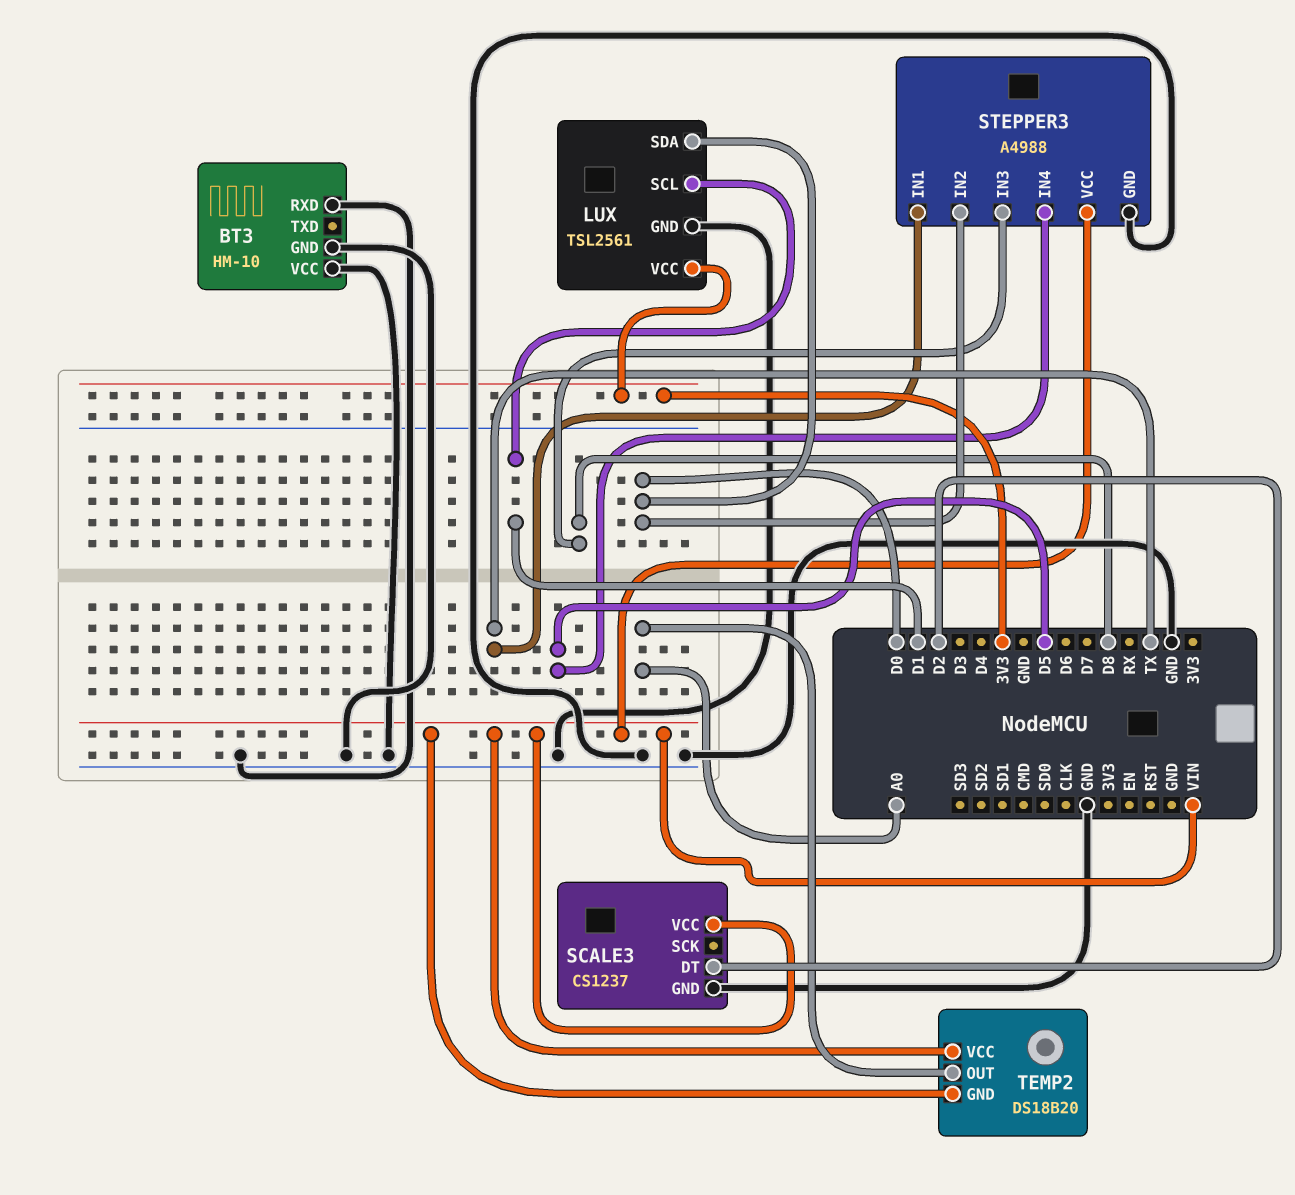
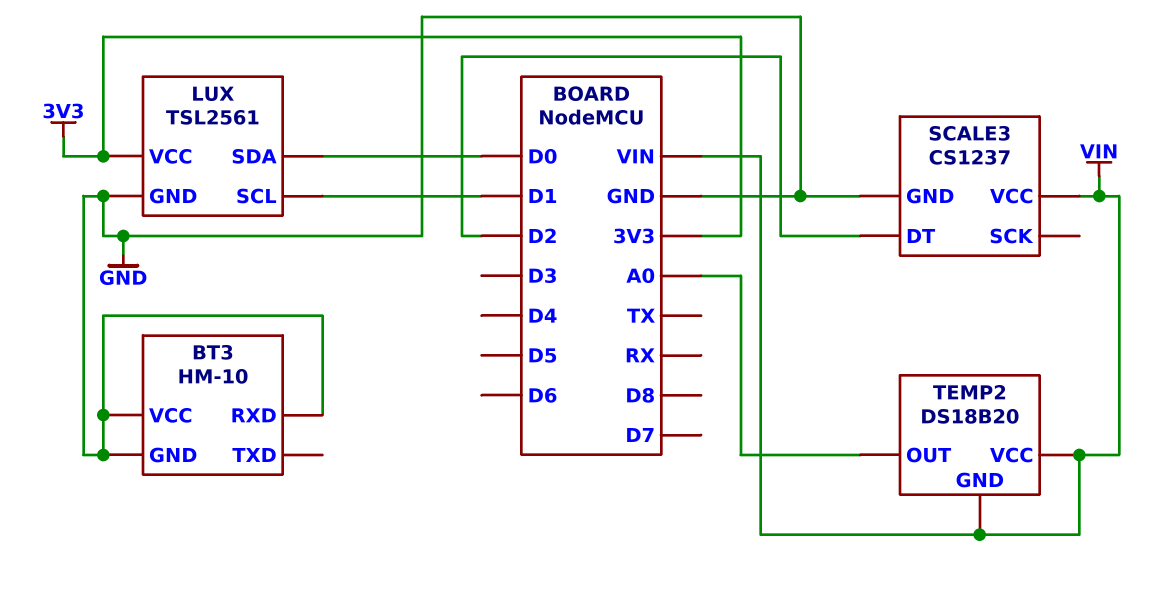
STEPPER3: A4988 -> none
STEPPER3 pin GND: GND -> none
STEPPER3 pin IN1: TX -> none
STEPPER3 pin IN2: D0 -> none
STEPPER3 pin IN3: D8 -> none
STEPPER3 pin IN4: D5 -> none
STEPPER3 pin VCC: VIN -> none

